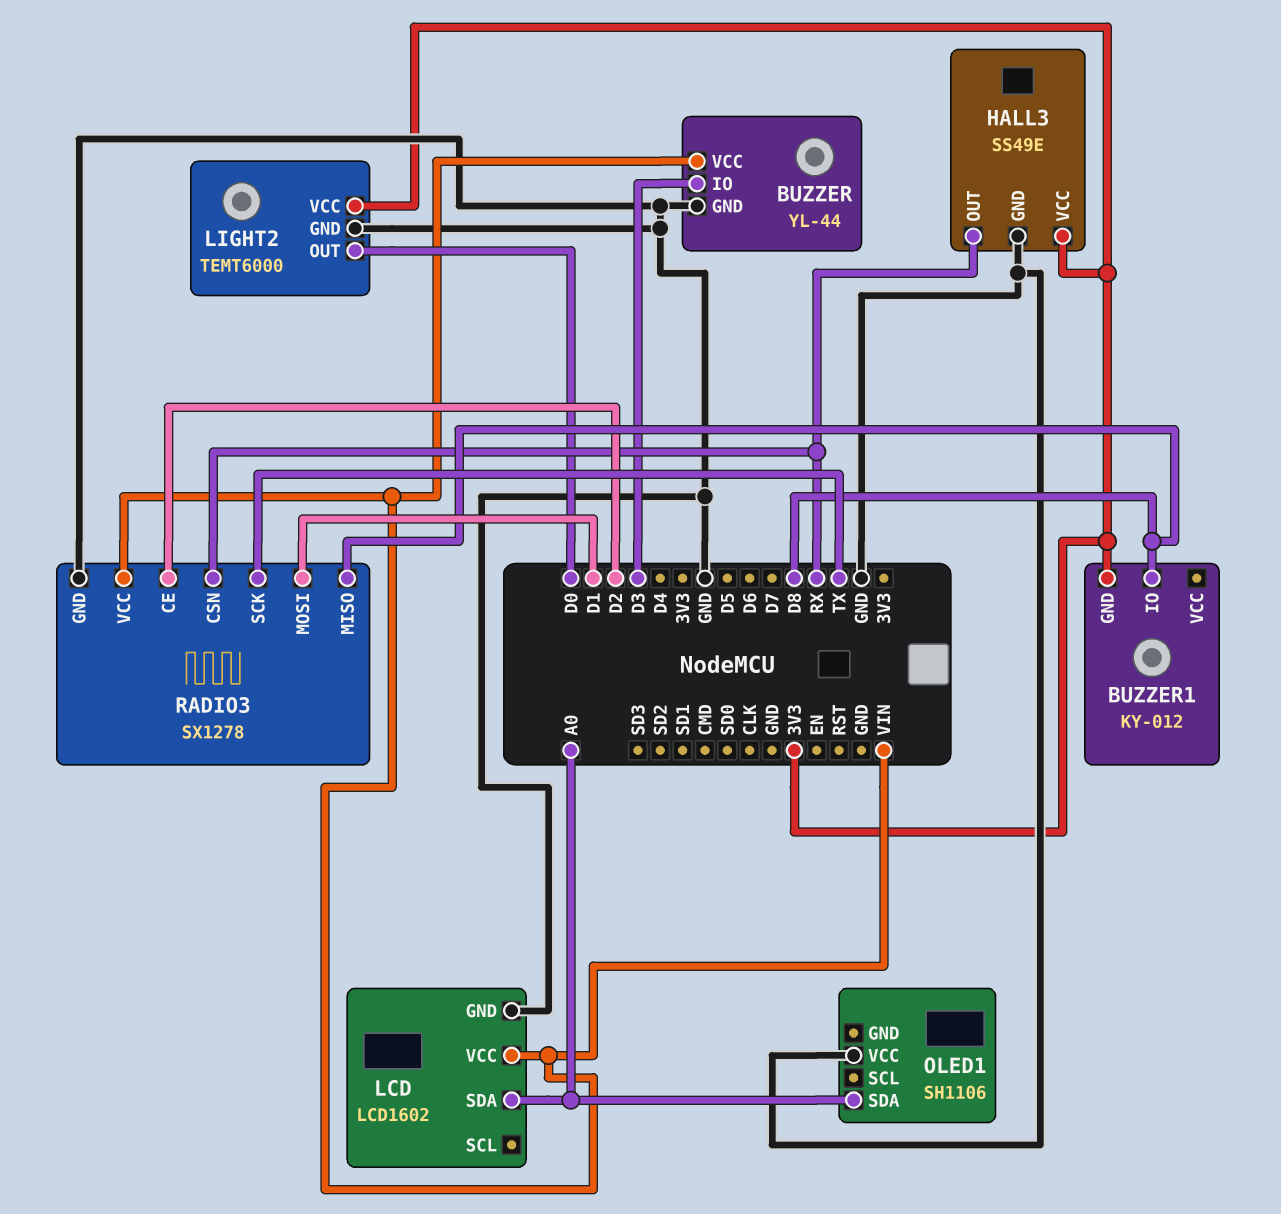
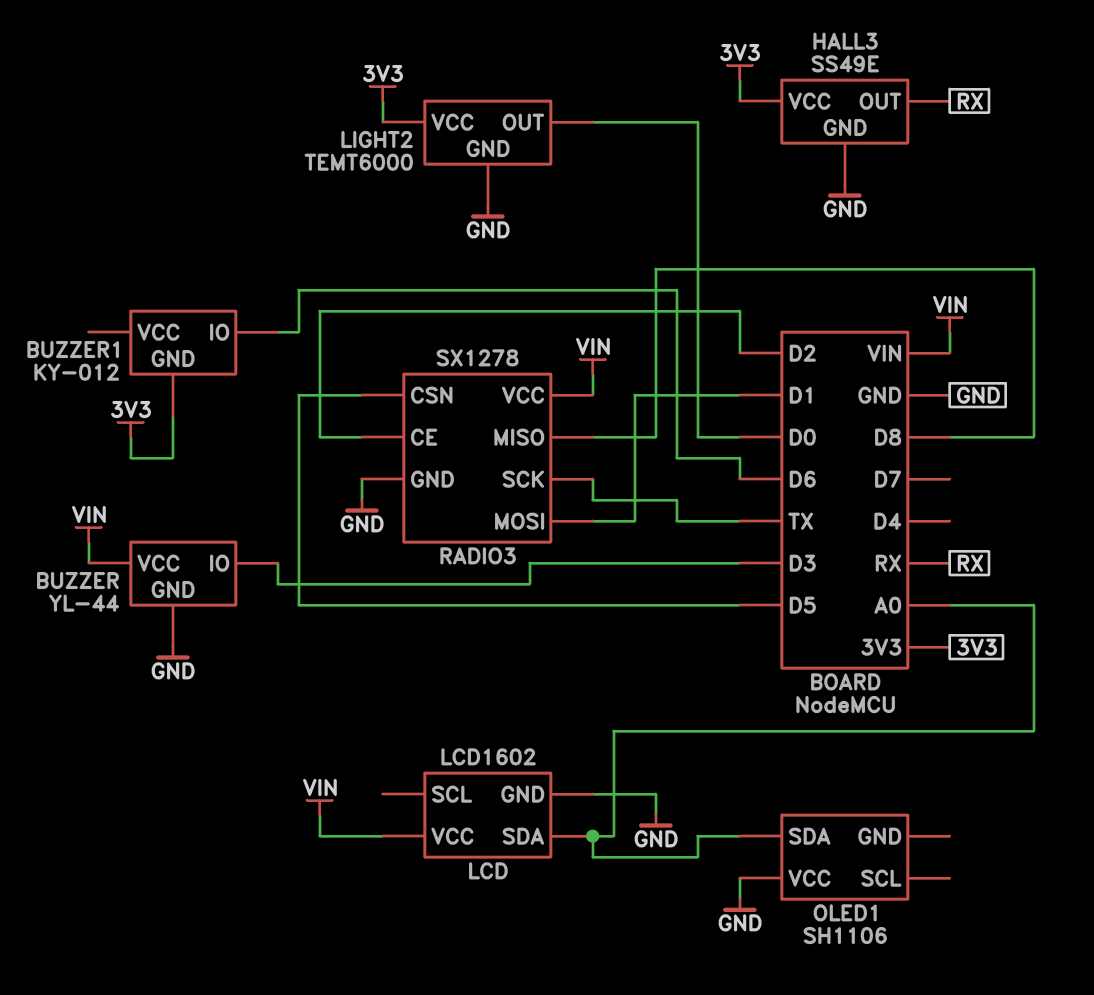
BUZZER1 pin IO: D8 -> D6
RADIO3 pin CSN: RX -> D5

